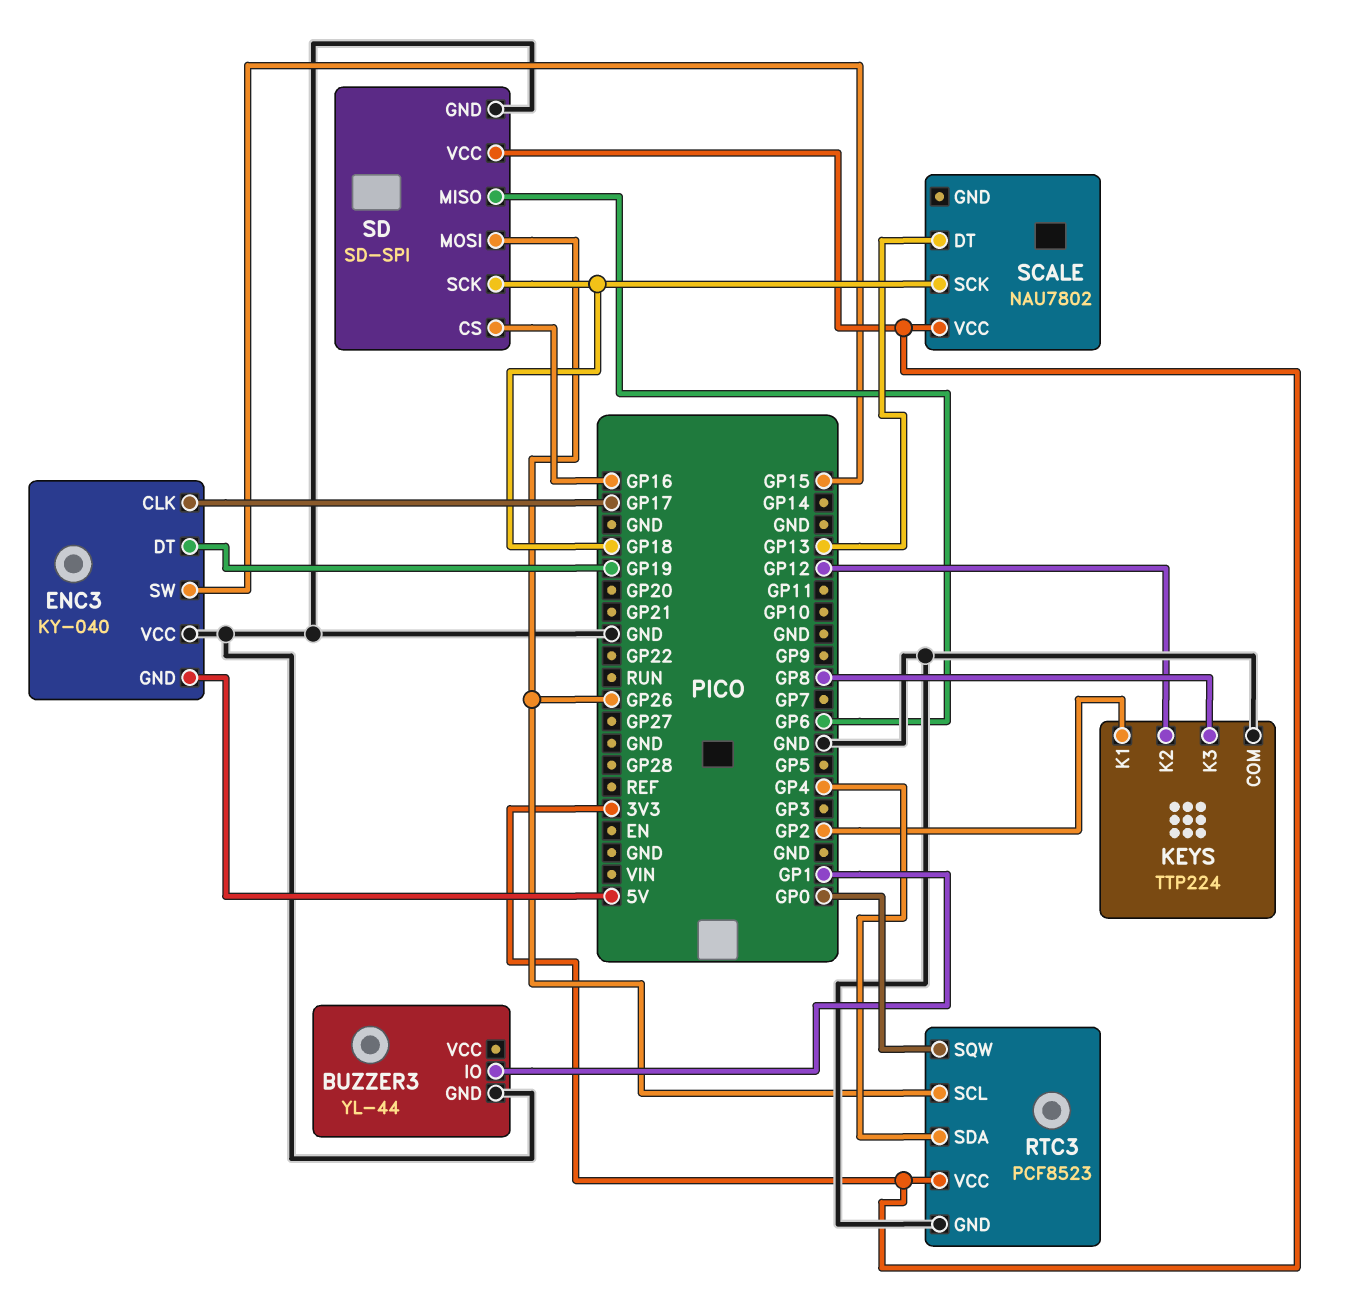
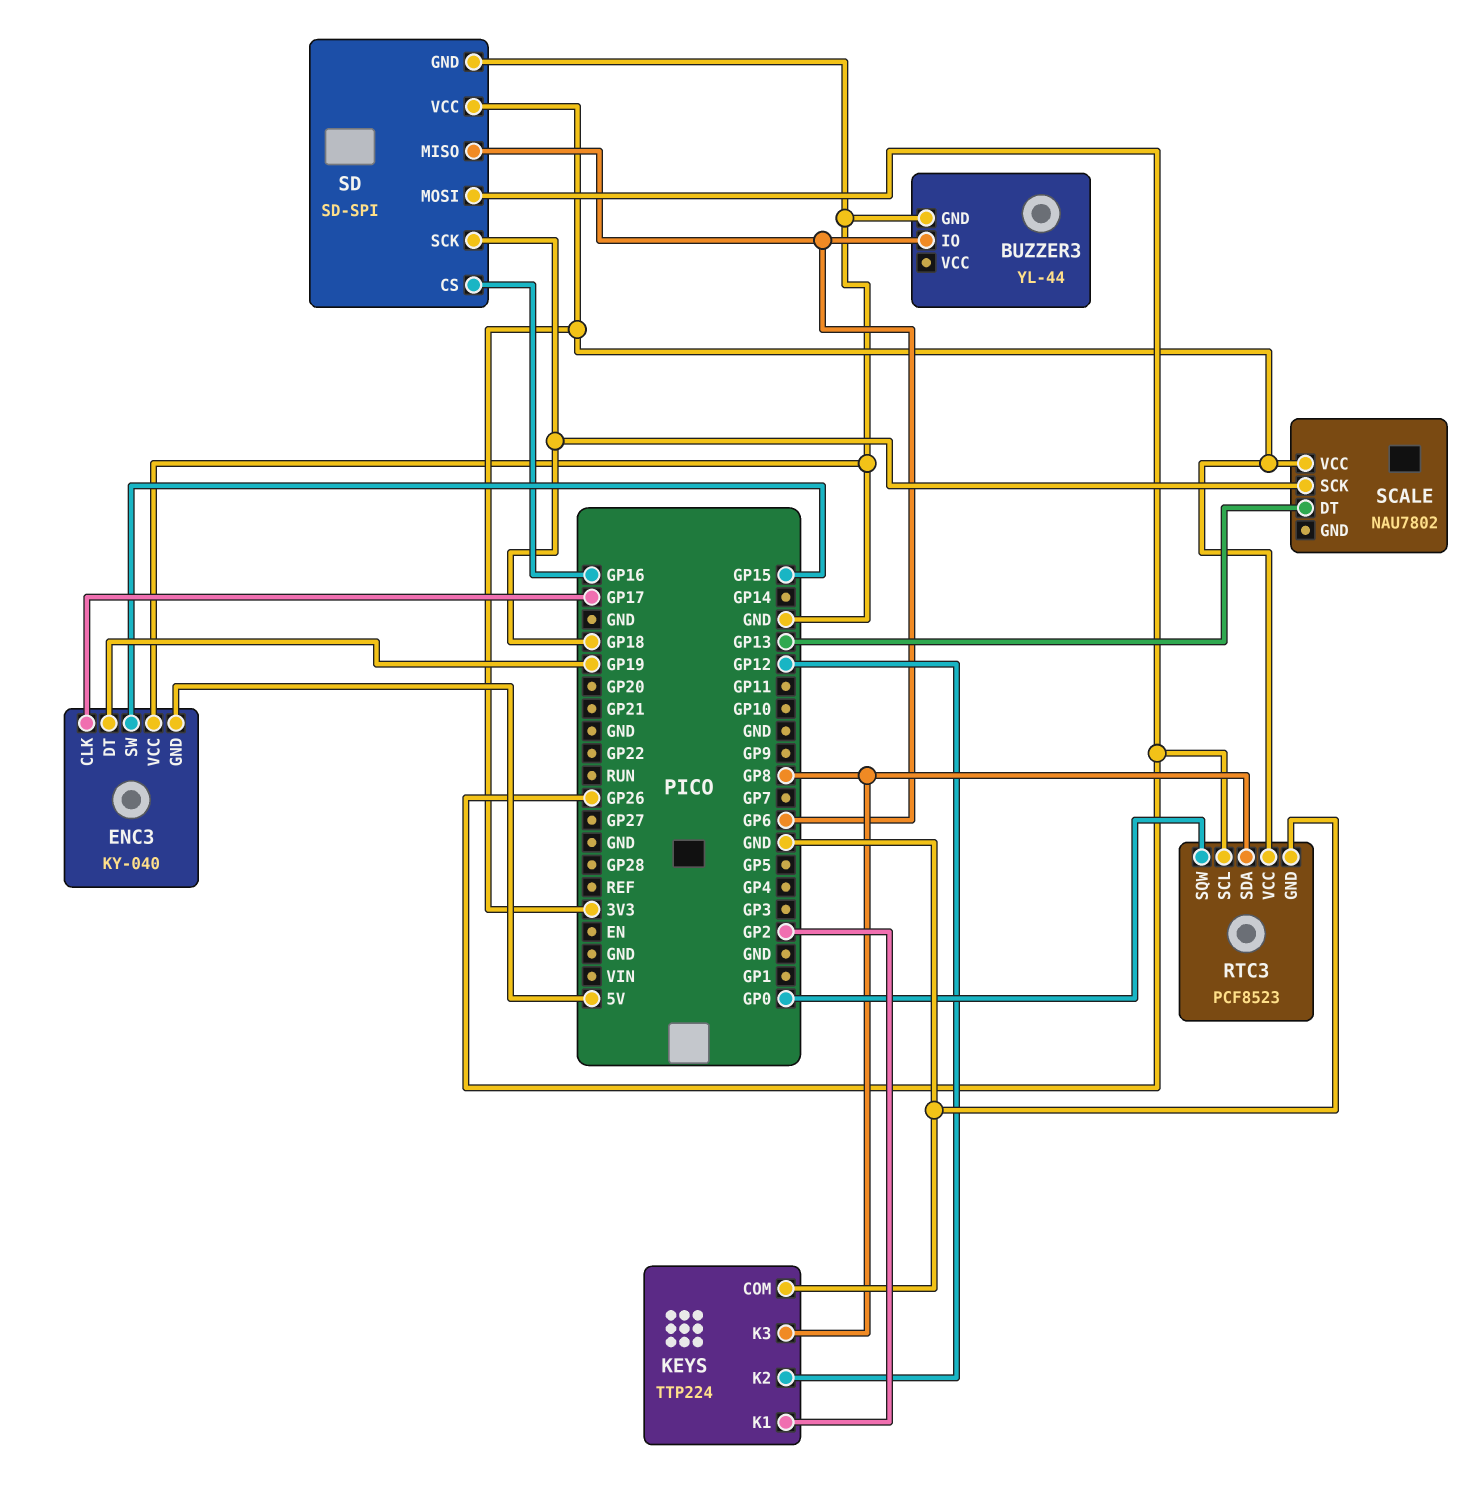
BUZZER3 pin IO: GP1 -> GP6
RTC3 pin SDA: GP4 -> GP8

